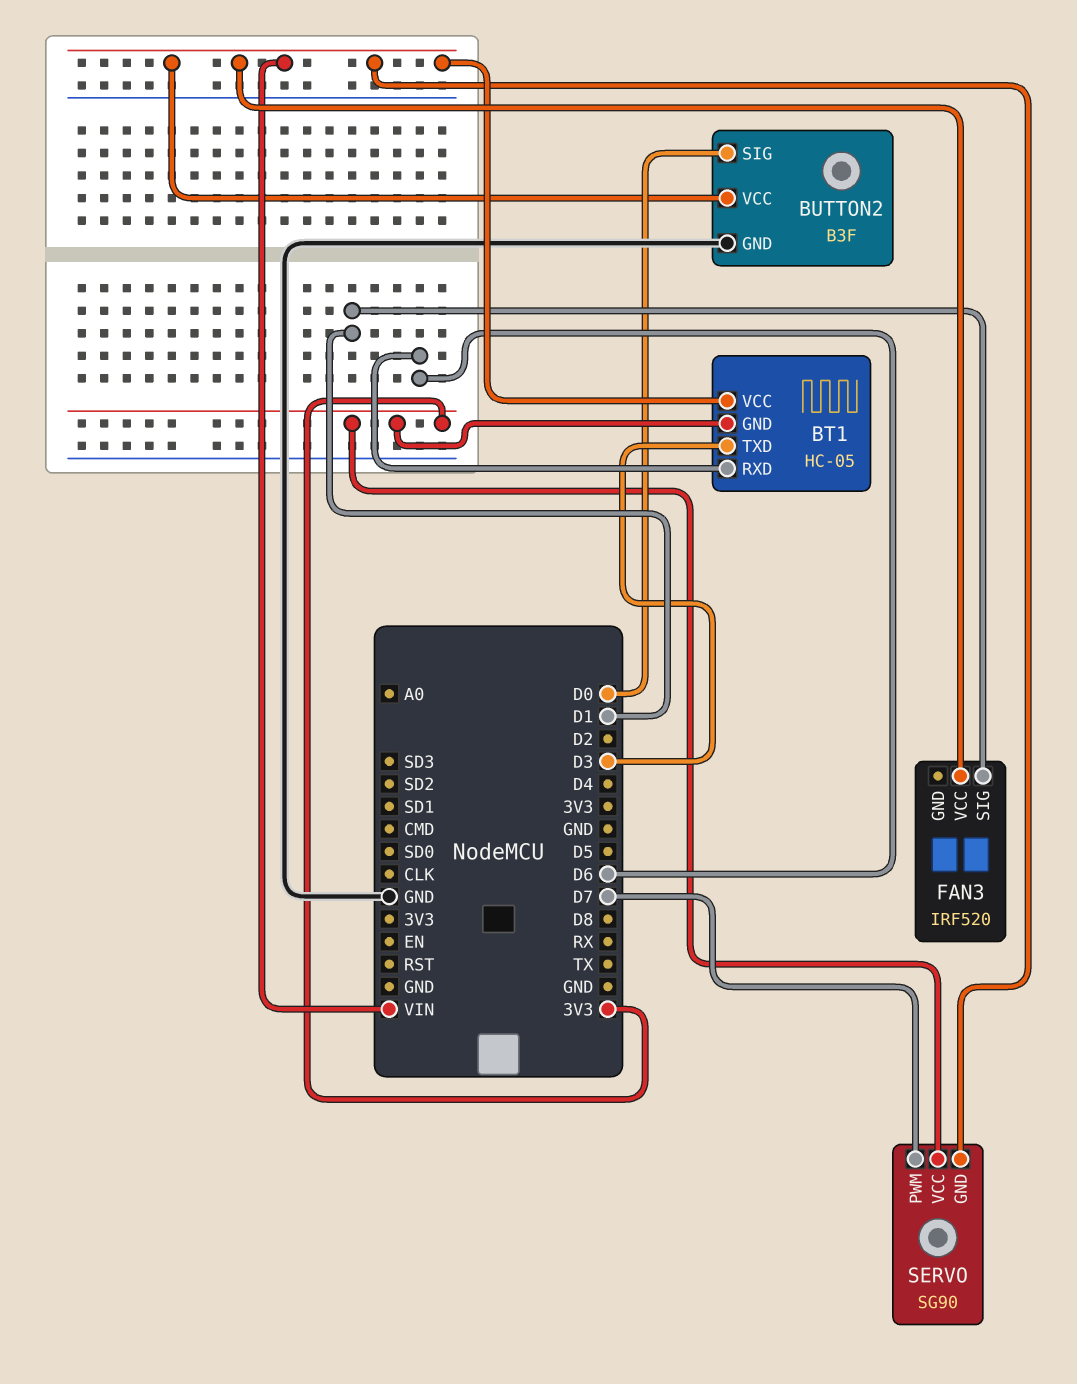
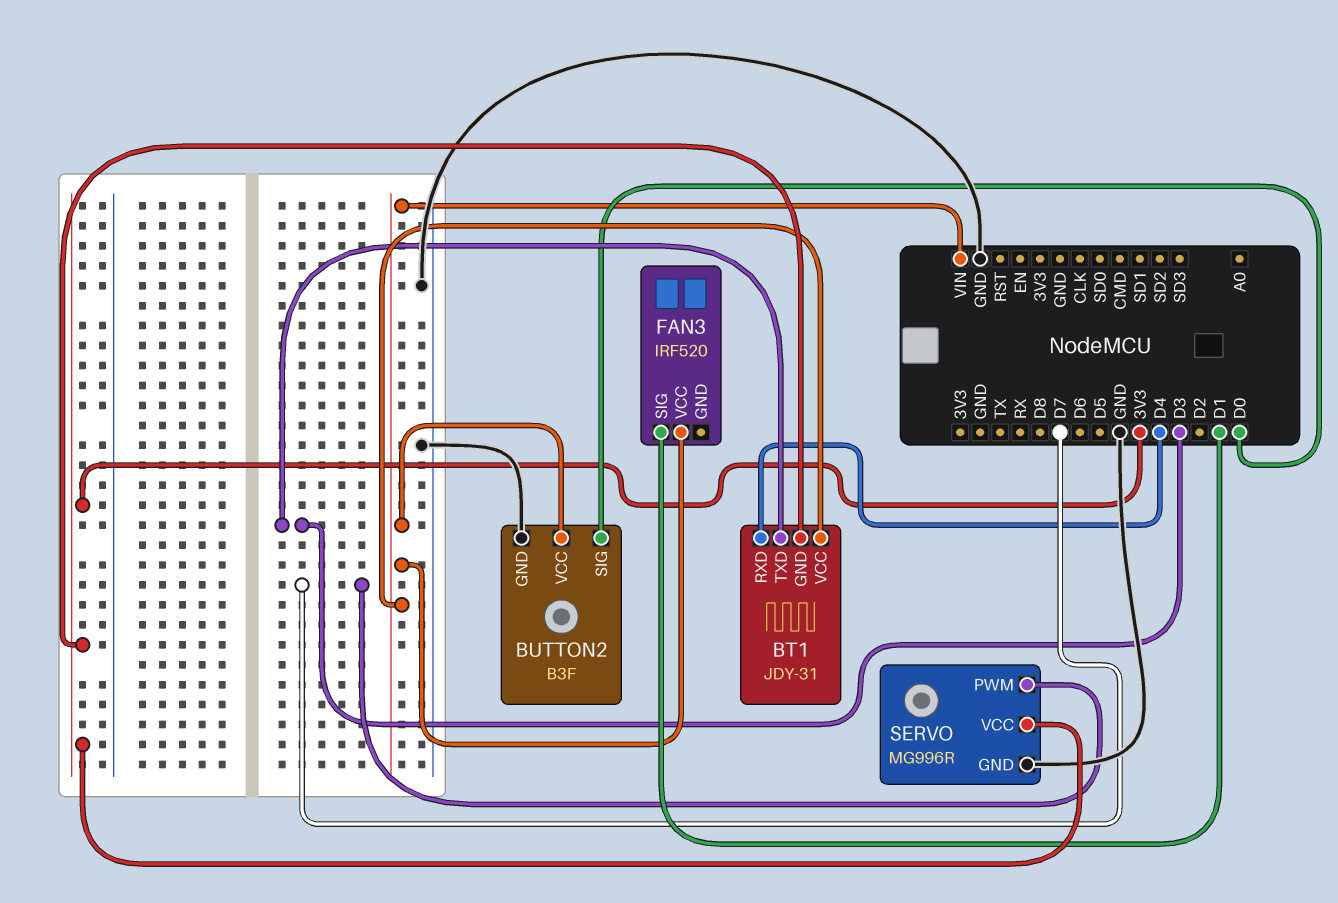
BT1: HC-05 -> JDY-31
BT1 pin RXD: D6 -> D4
SERVO: SG90 -> MG996R
SERVO pin GND: VIN -> GND

